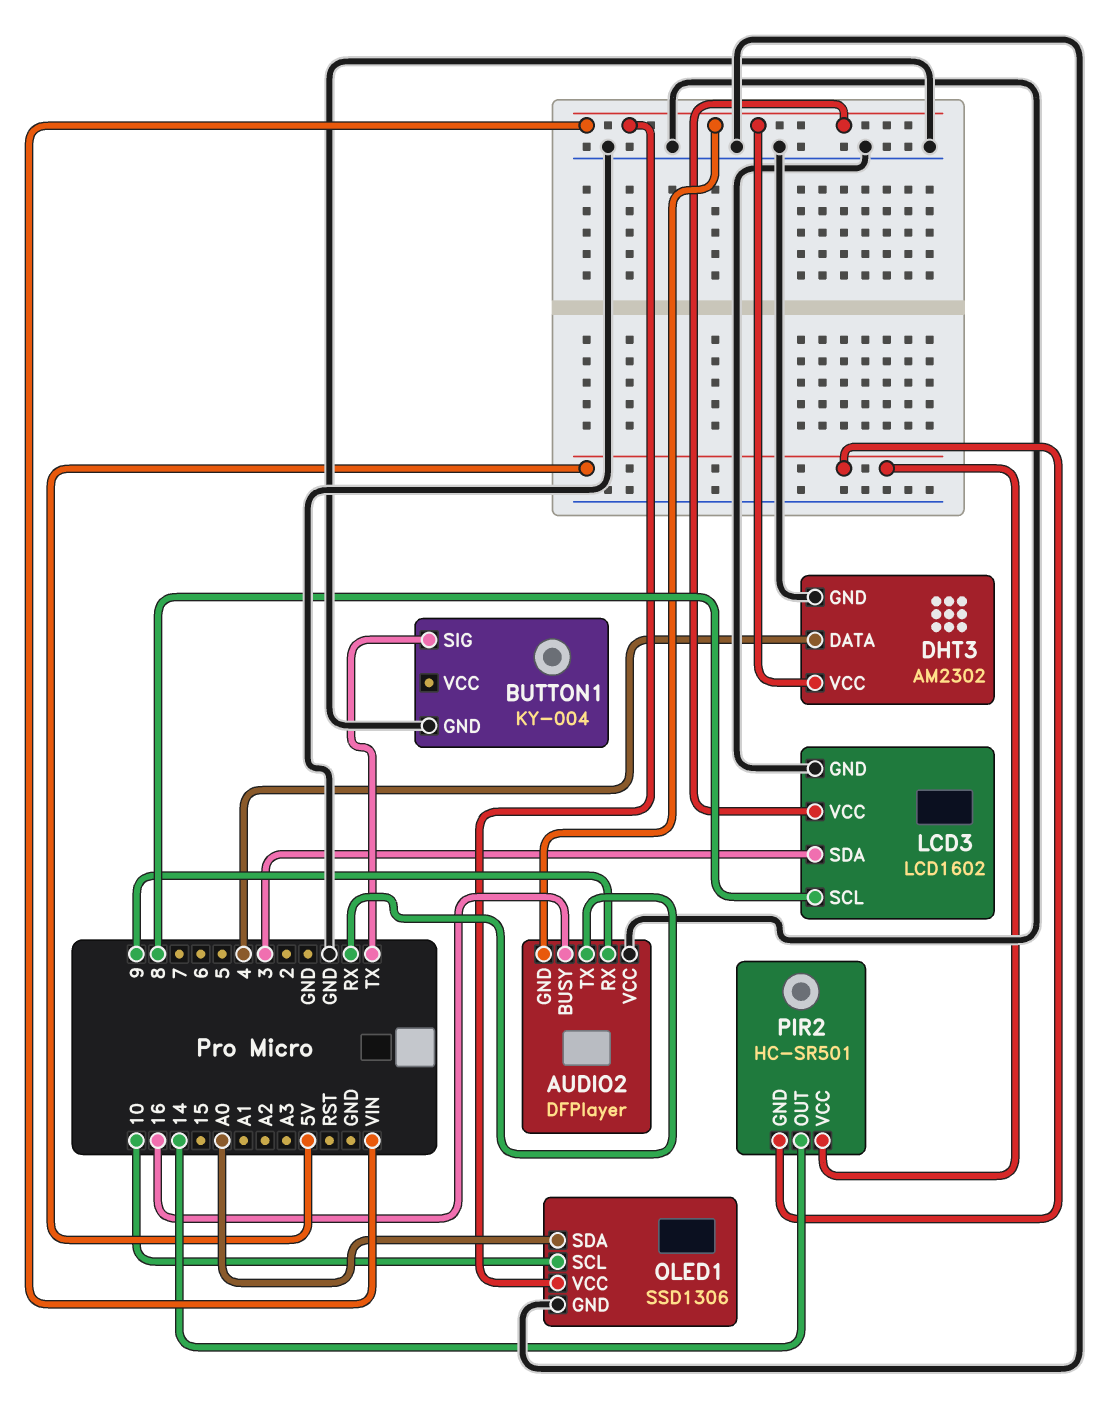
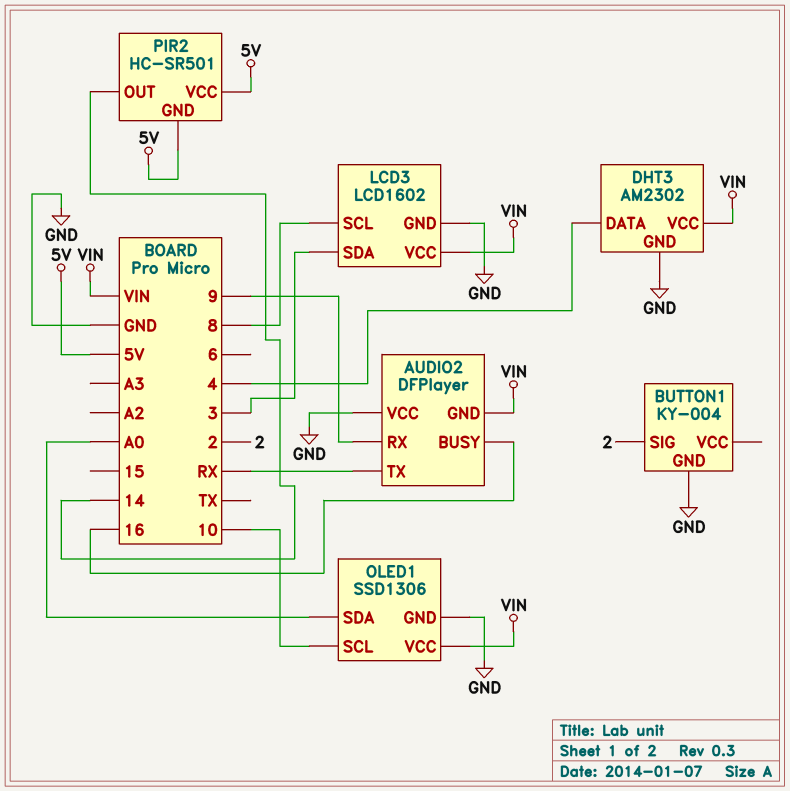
BUTTON1 pin SIG: TX -> 2

